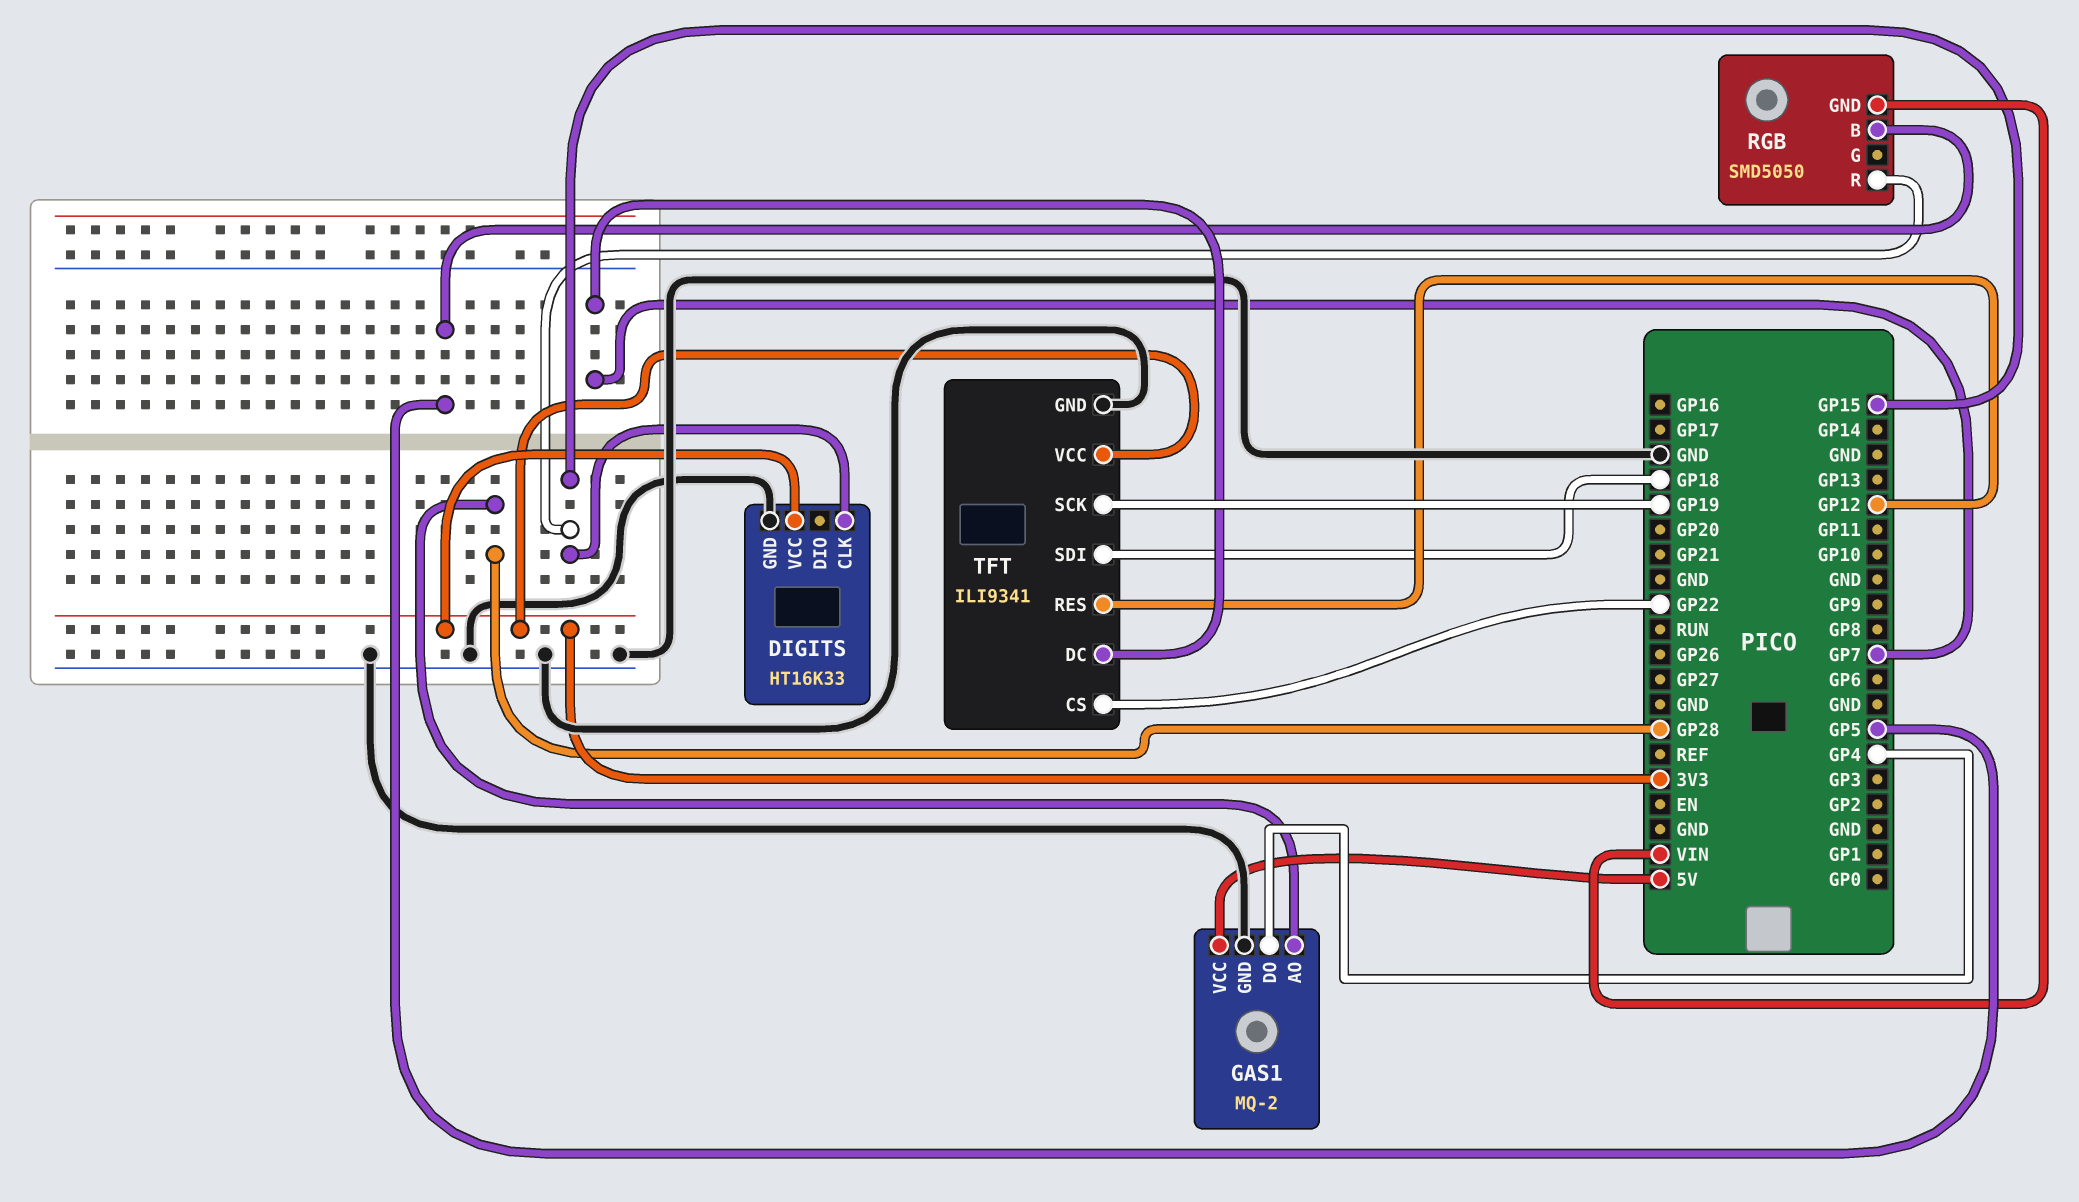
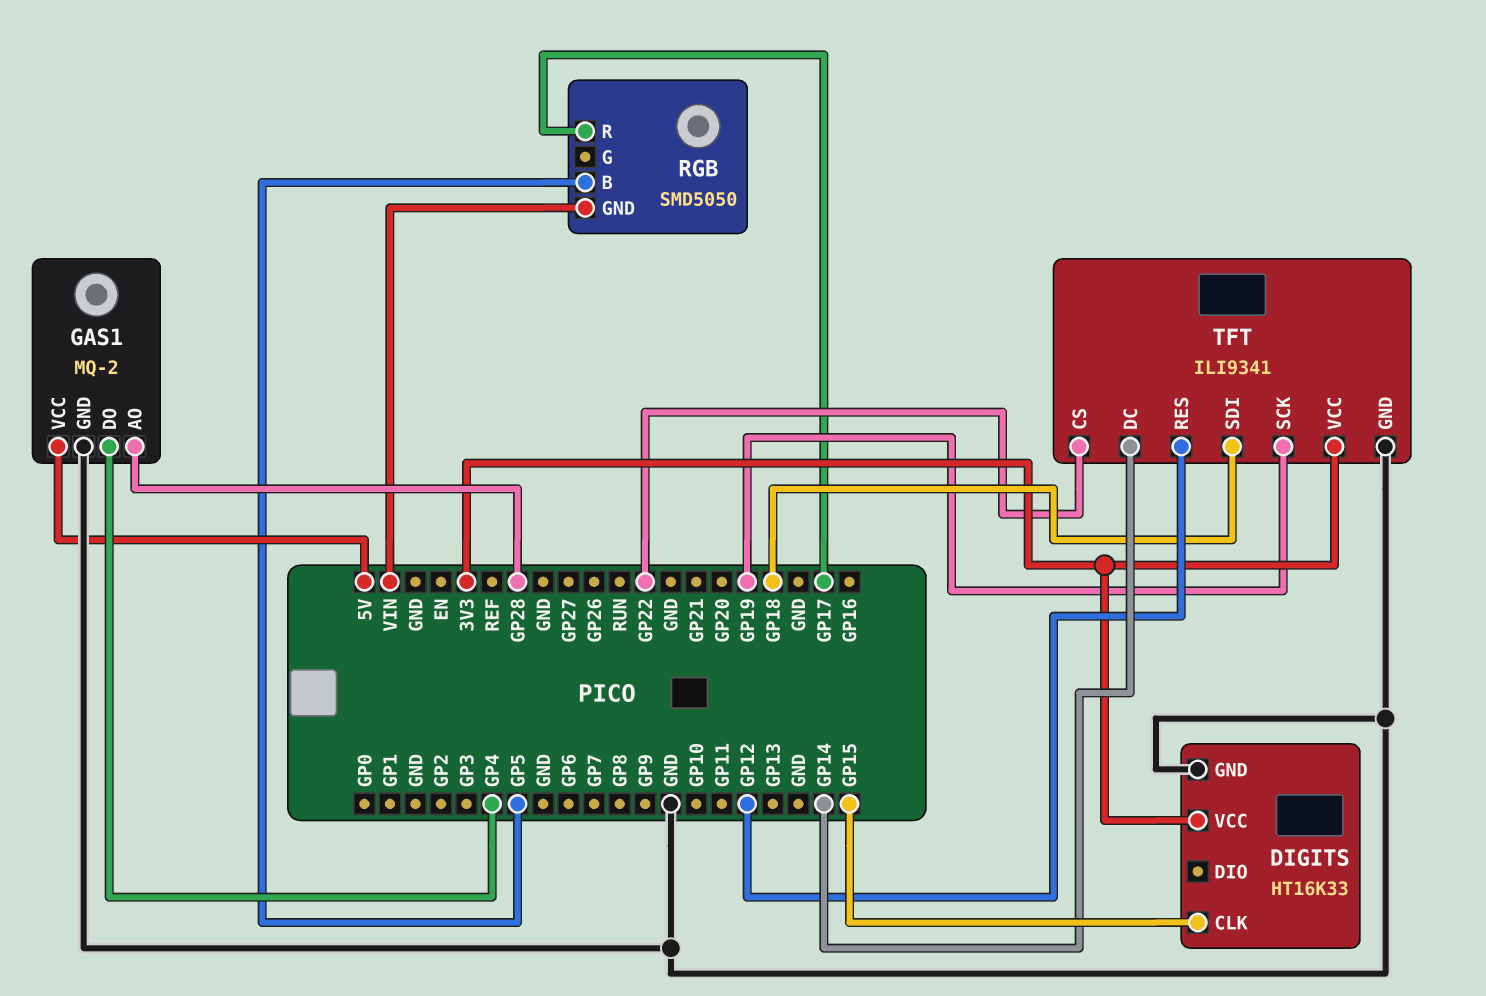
RGB pin R: GP15 -> GP17
TFT pin DC: GP7 -> GP14

